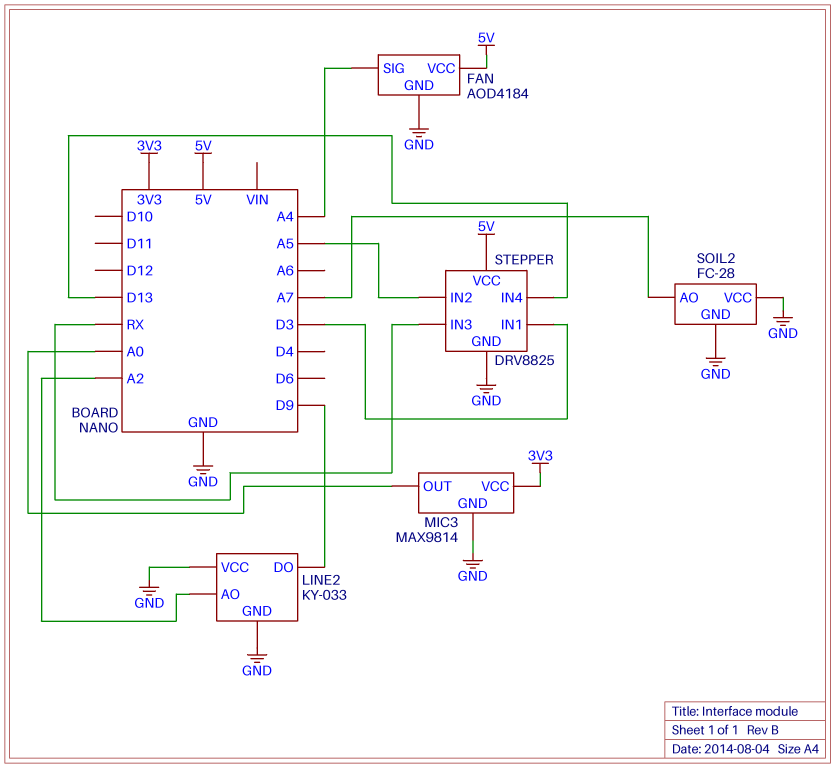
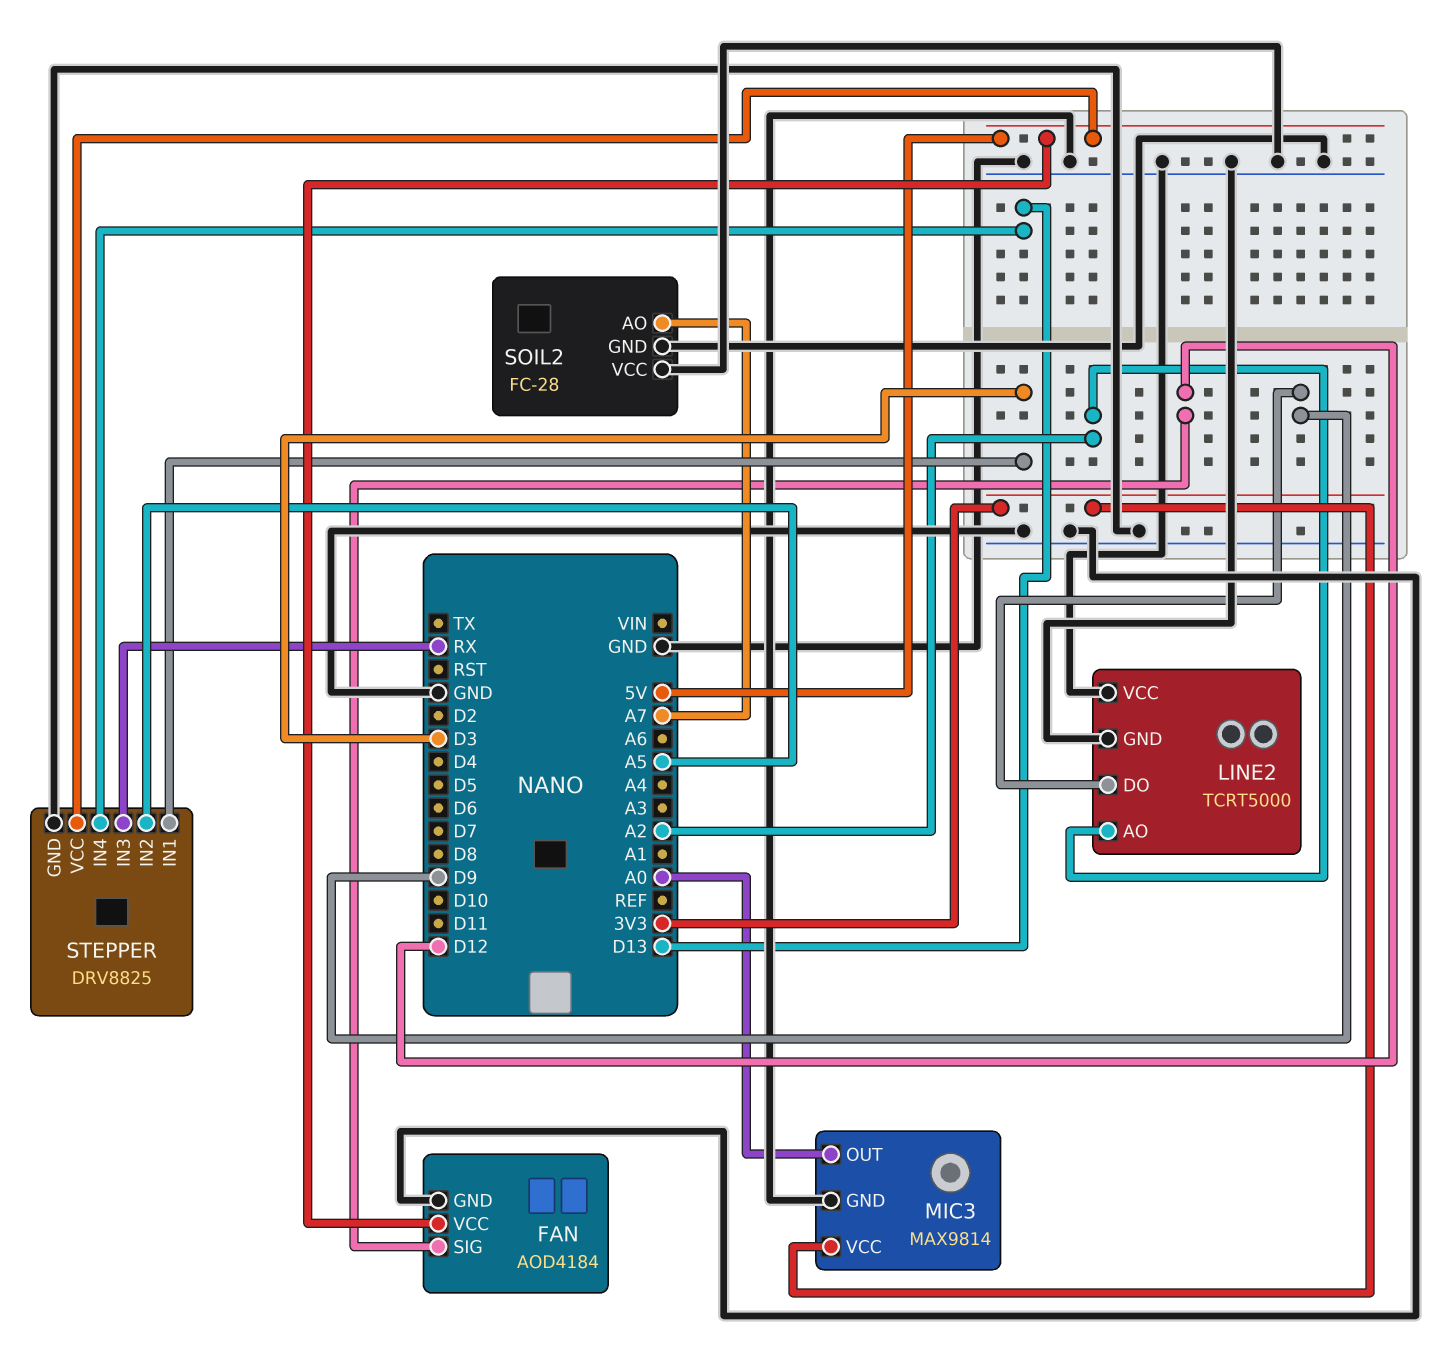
FAN pin SIG: A4 -> D12
LINE2: KY-033 -> TCRT5000

